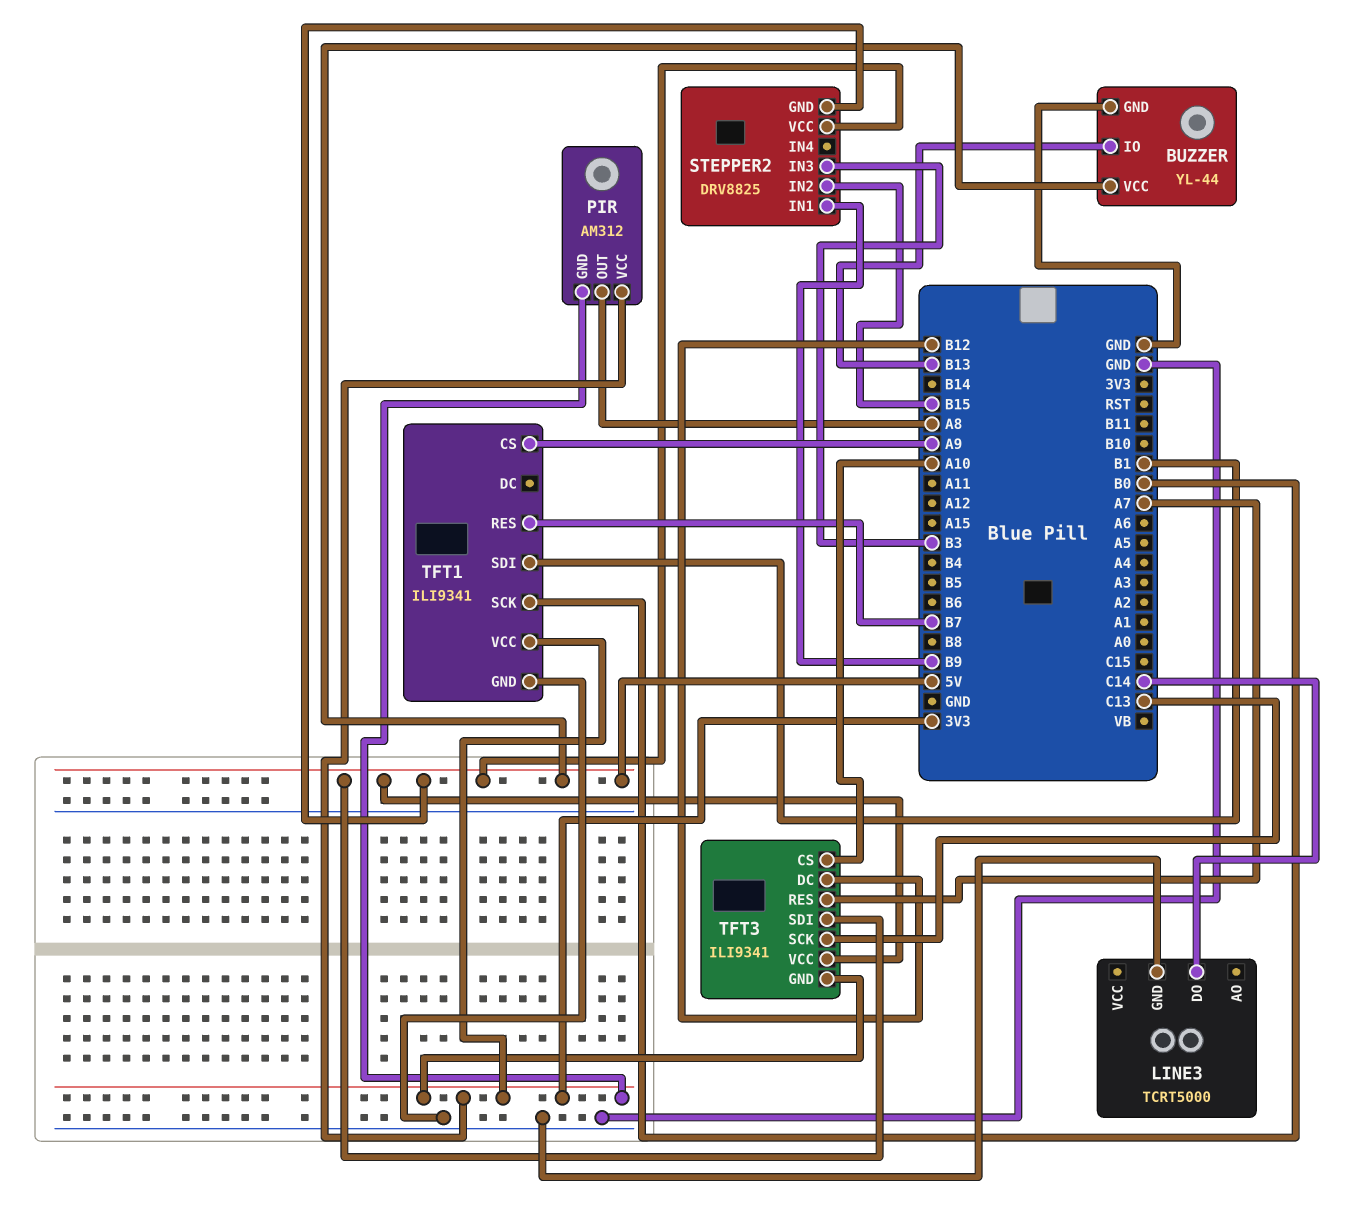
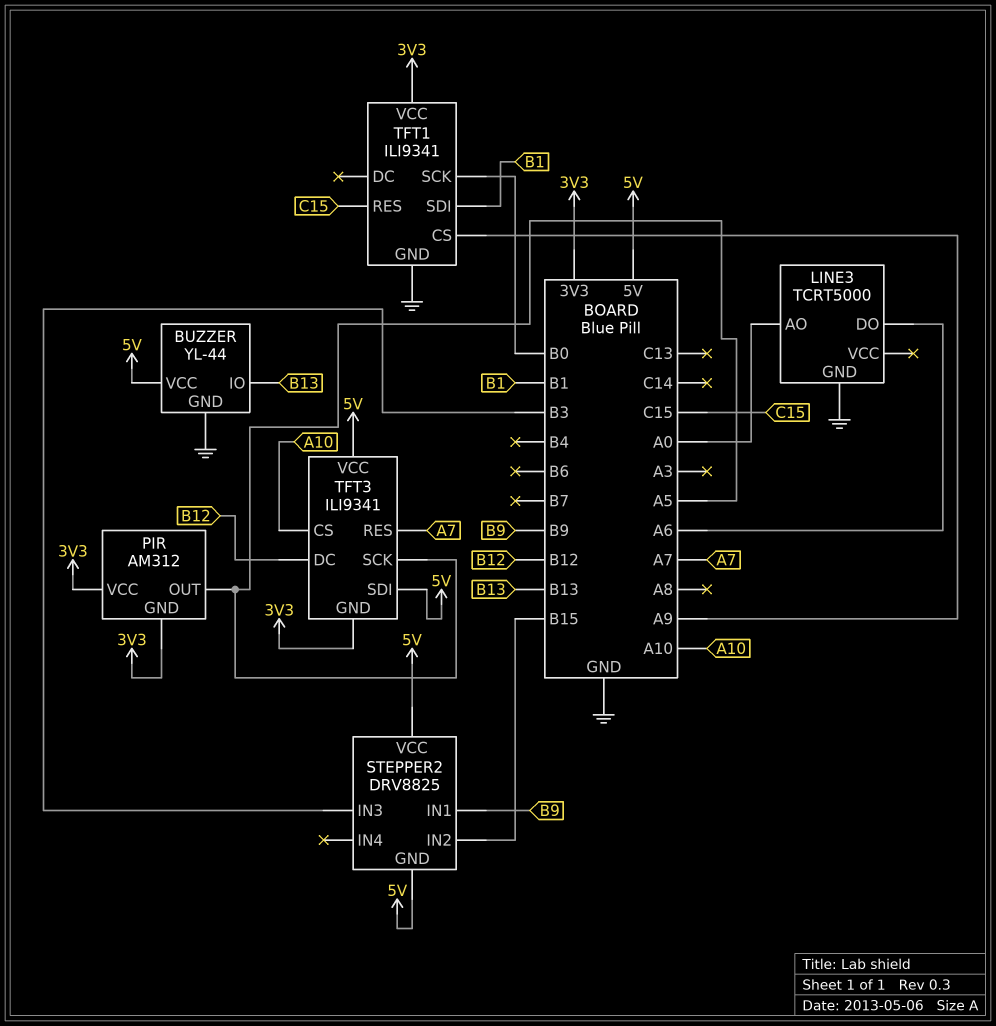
LINE3 pin AO: none -> A0
LINE3 pin DO: C14 -> A6
PIR pin OUT: A8 -> A5
TFT1 pin RES: B7 -> C15
TFT3 pin SCK: C13 -> A5

